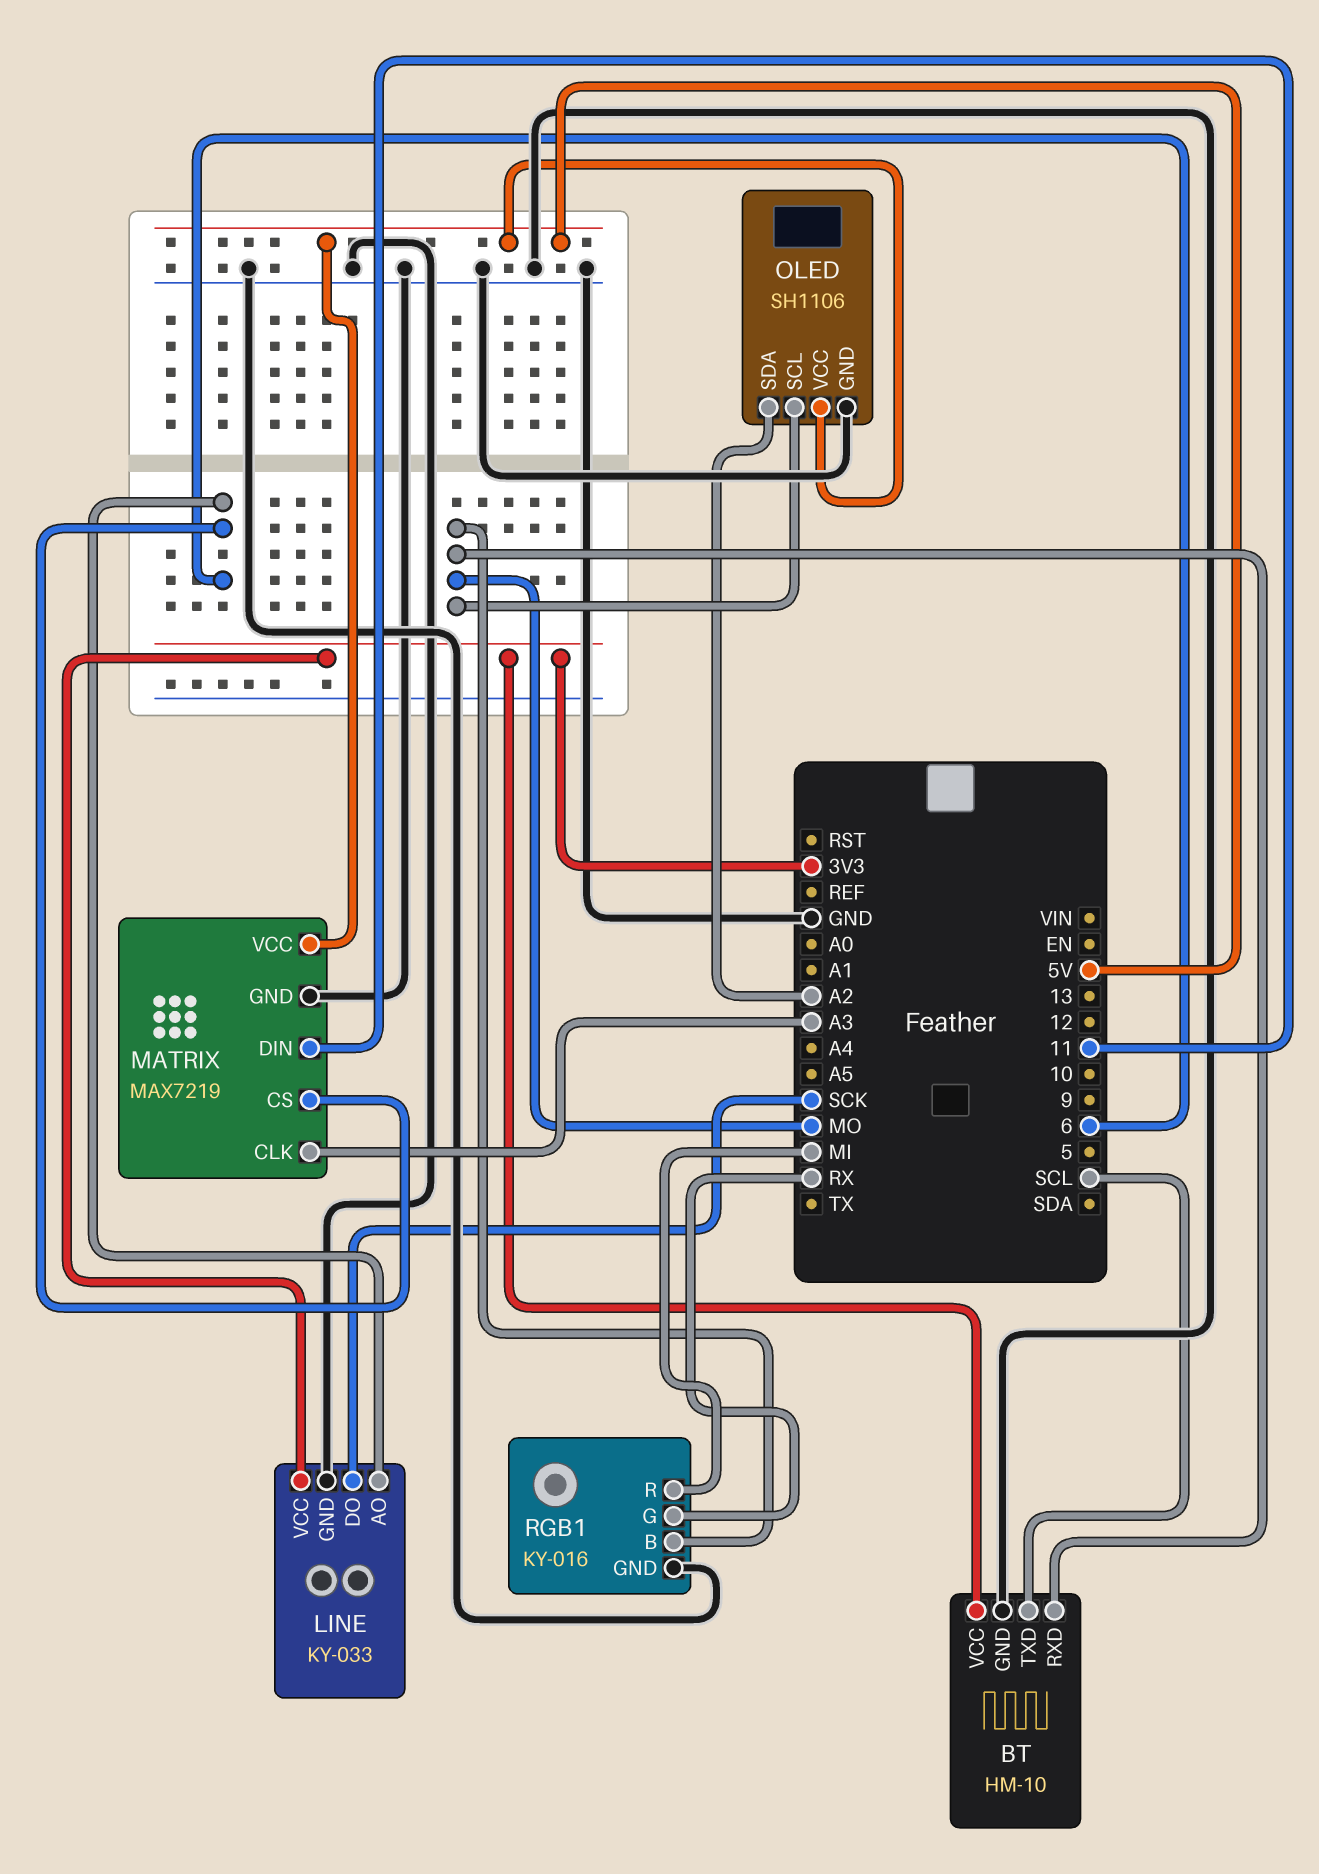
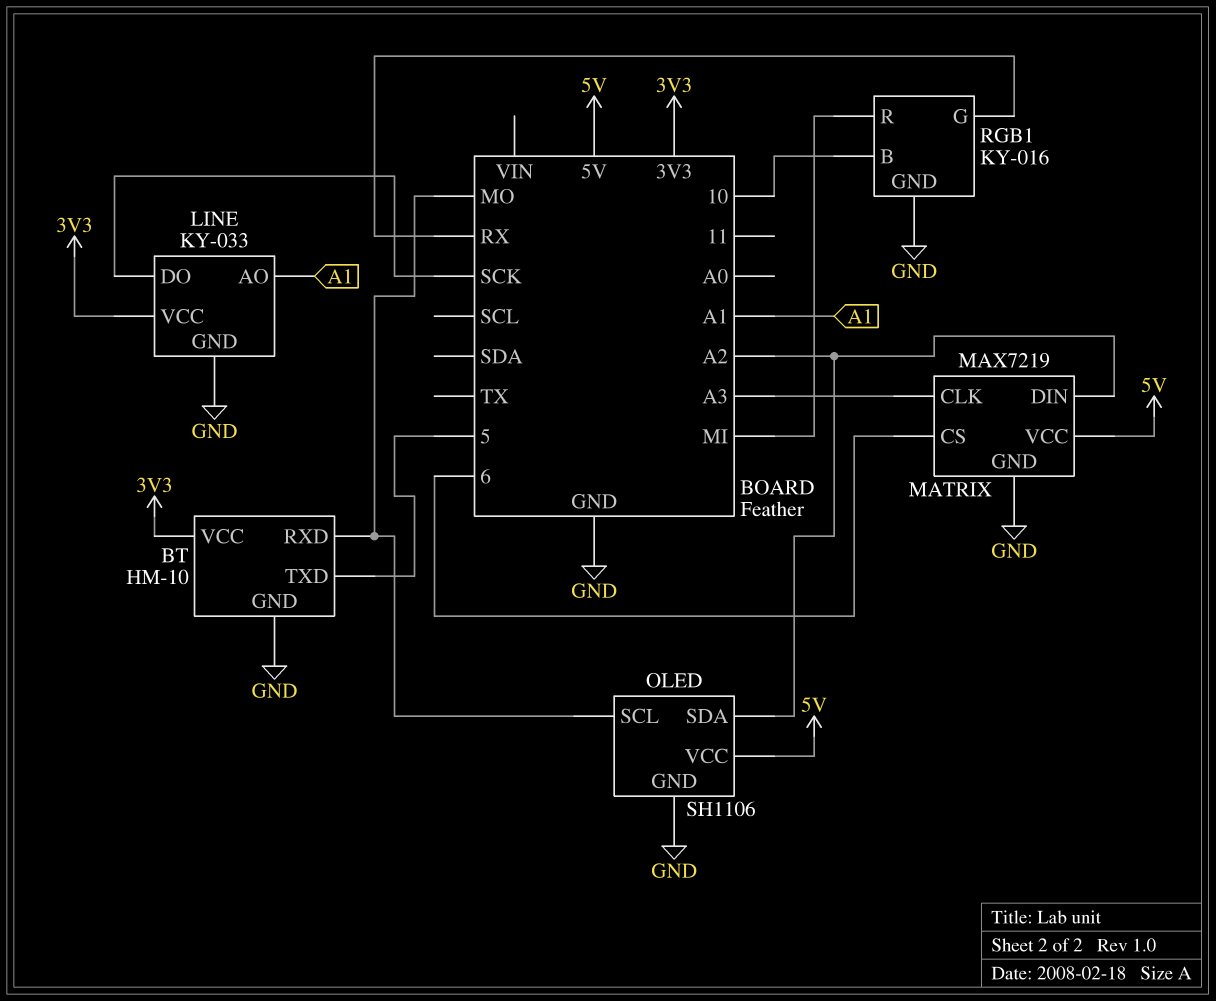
BT pin TXD: SCL -> 5
LINE pin AO: 6 -> A1
MATRIX pin DIN: 11 -> A2
RGB1 pin B: MO -> 10

